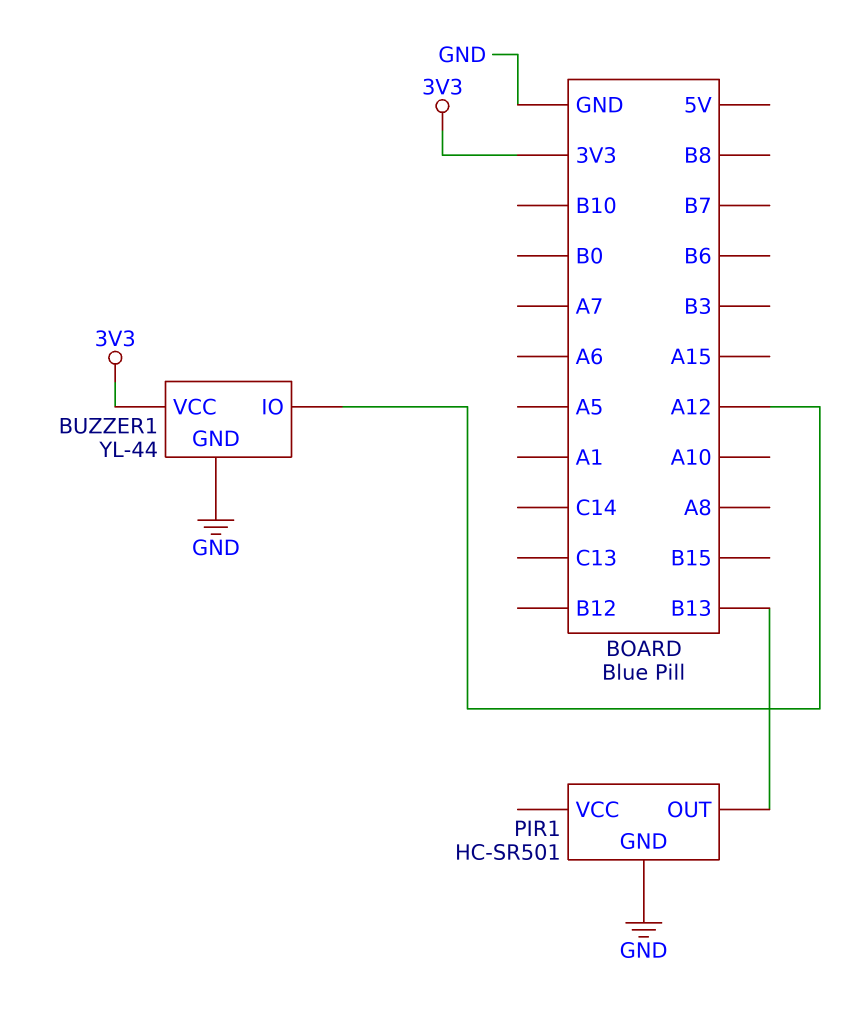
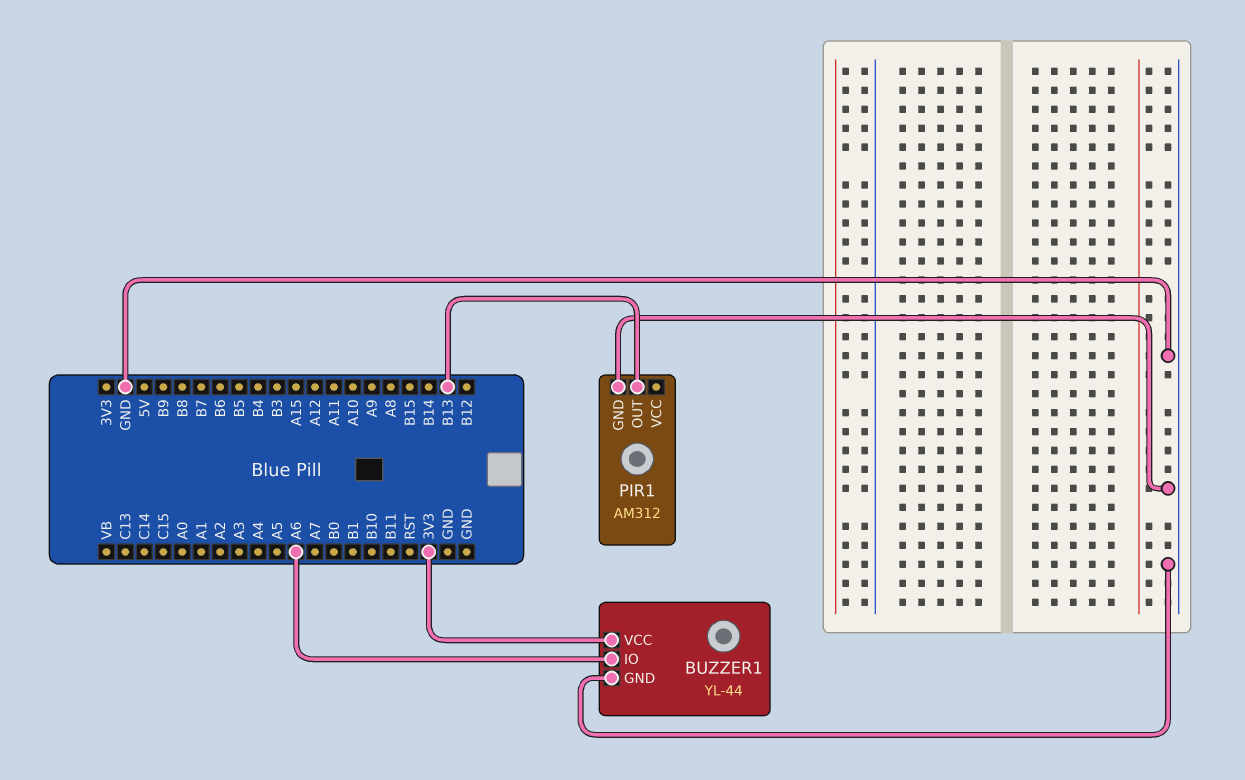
BUZZER1 pin IO: A12 -> A6
PIR1: HC-SR501 -> AM312

